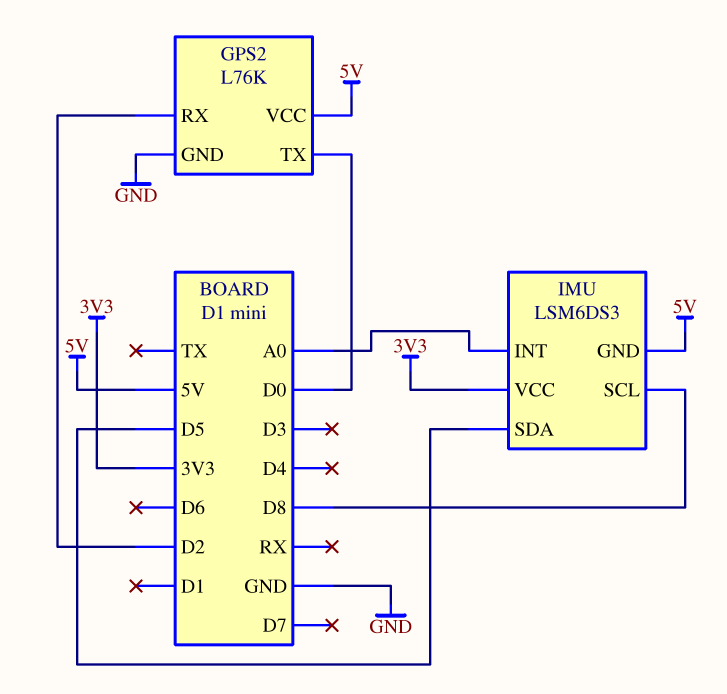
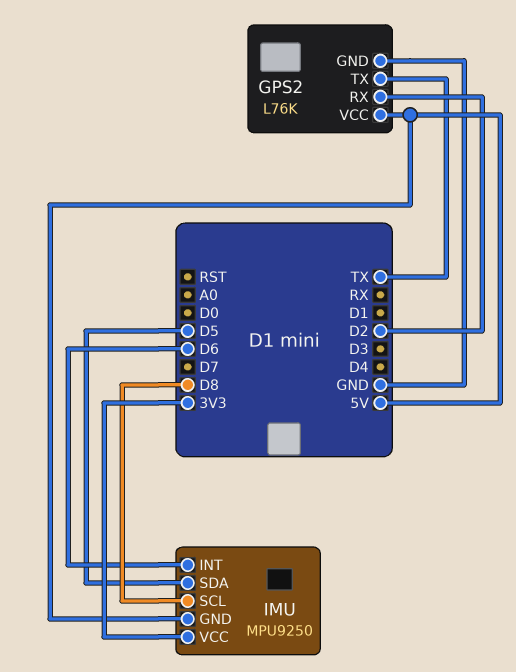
GPS2 pin TX: D0 -> TX
IMU: LSM6DS3 -> MPU9250
IMU pin INT: A0 -> D6

